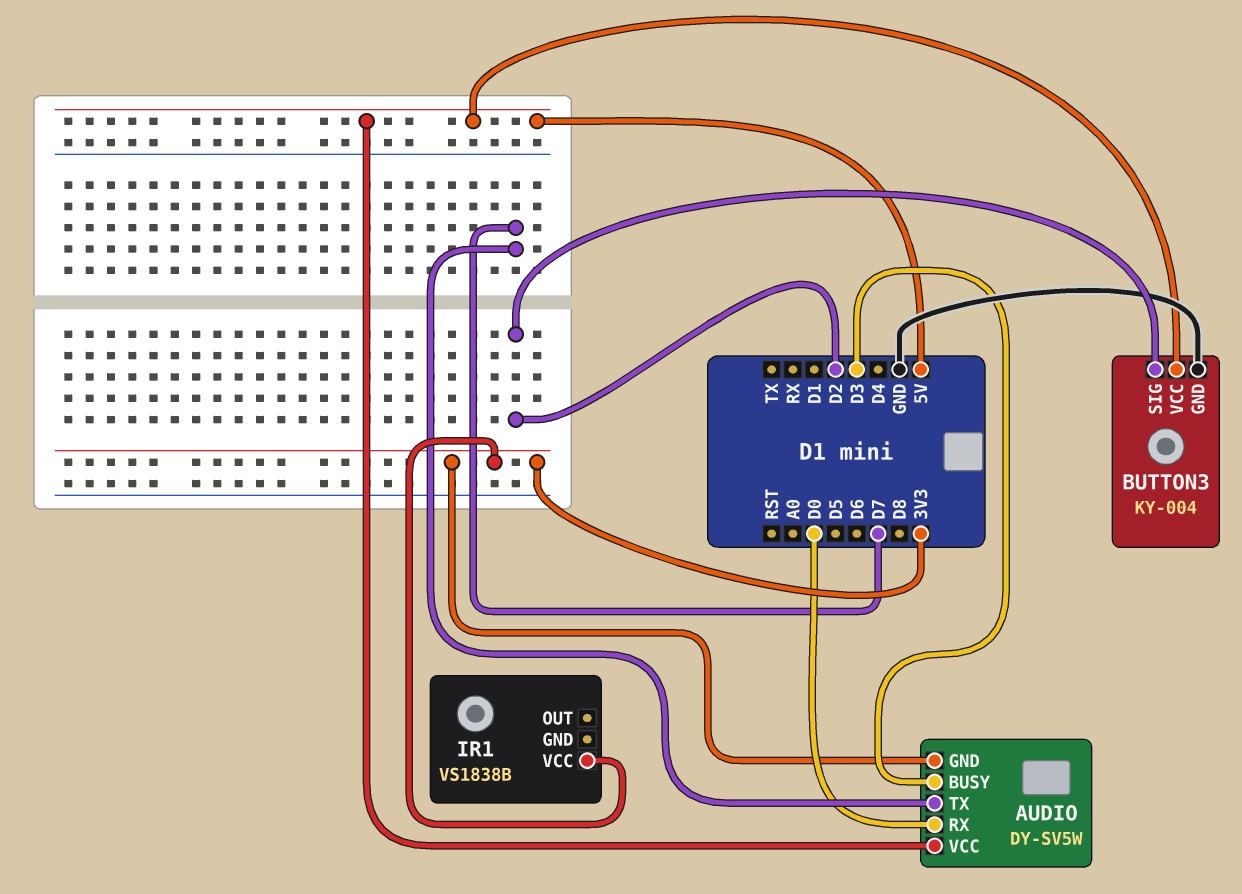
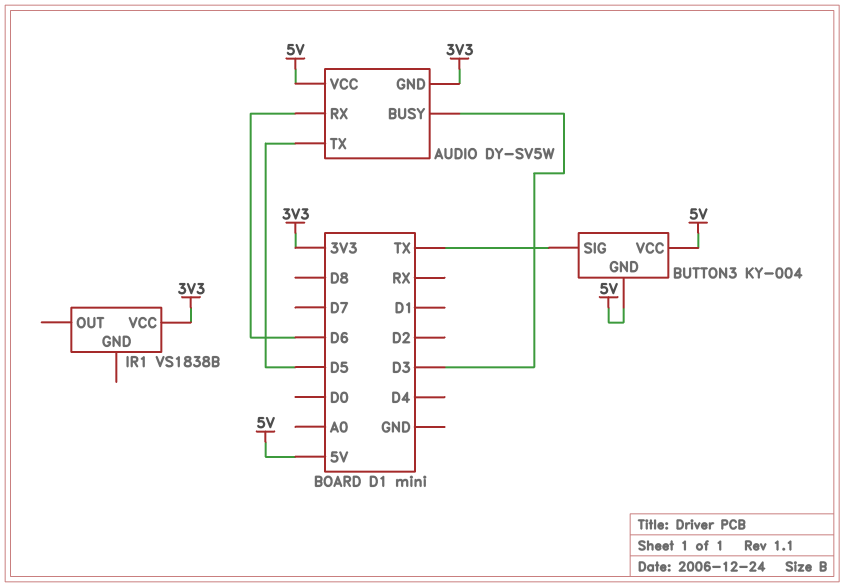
AUDIO pin RX: D0 -> D6
AUDIO pin TX: D7 -> D5
BUTTON3 pin GND: GND -> 5V
BUTTON3 pin SIG: D2 -> TX

